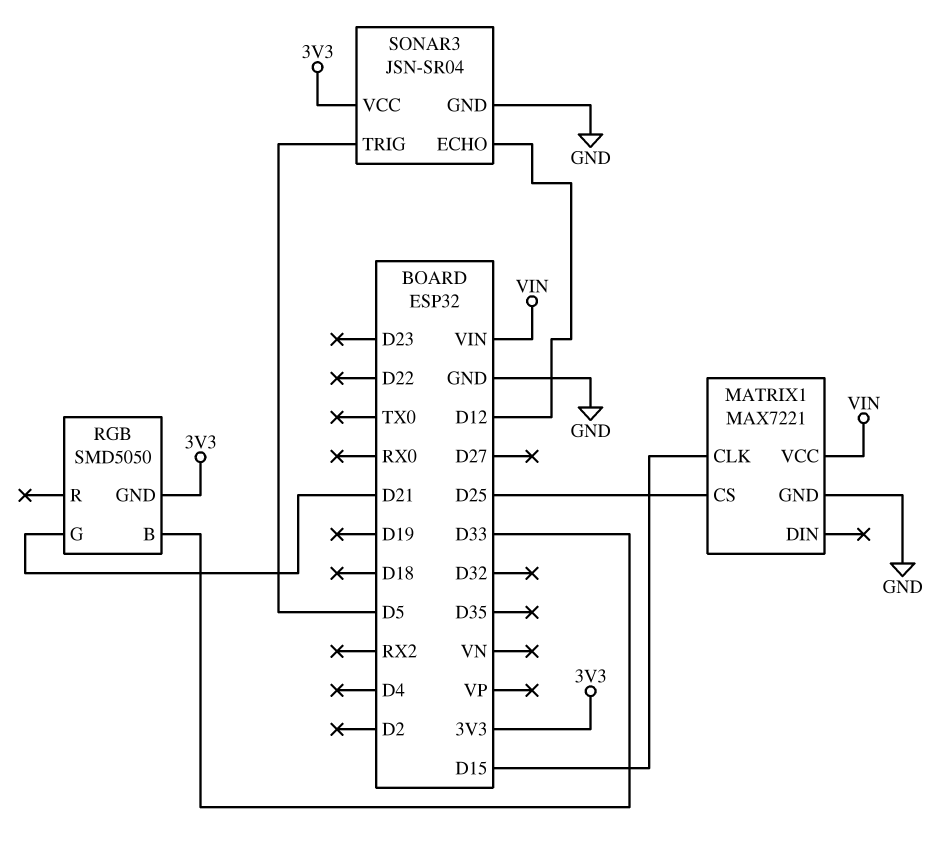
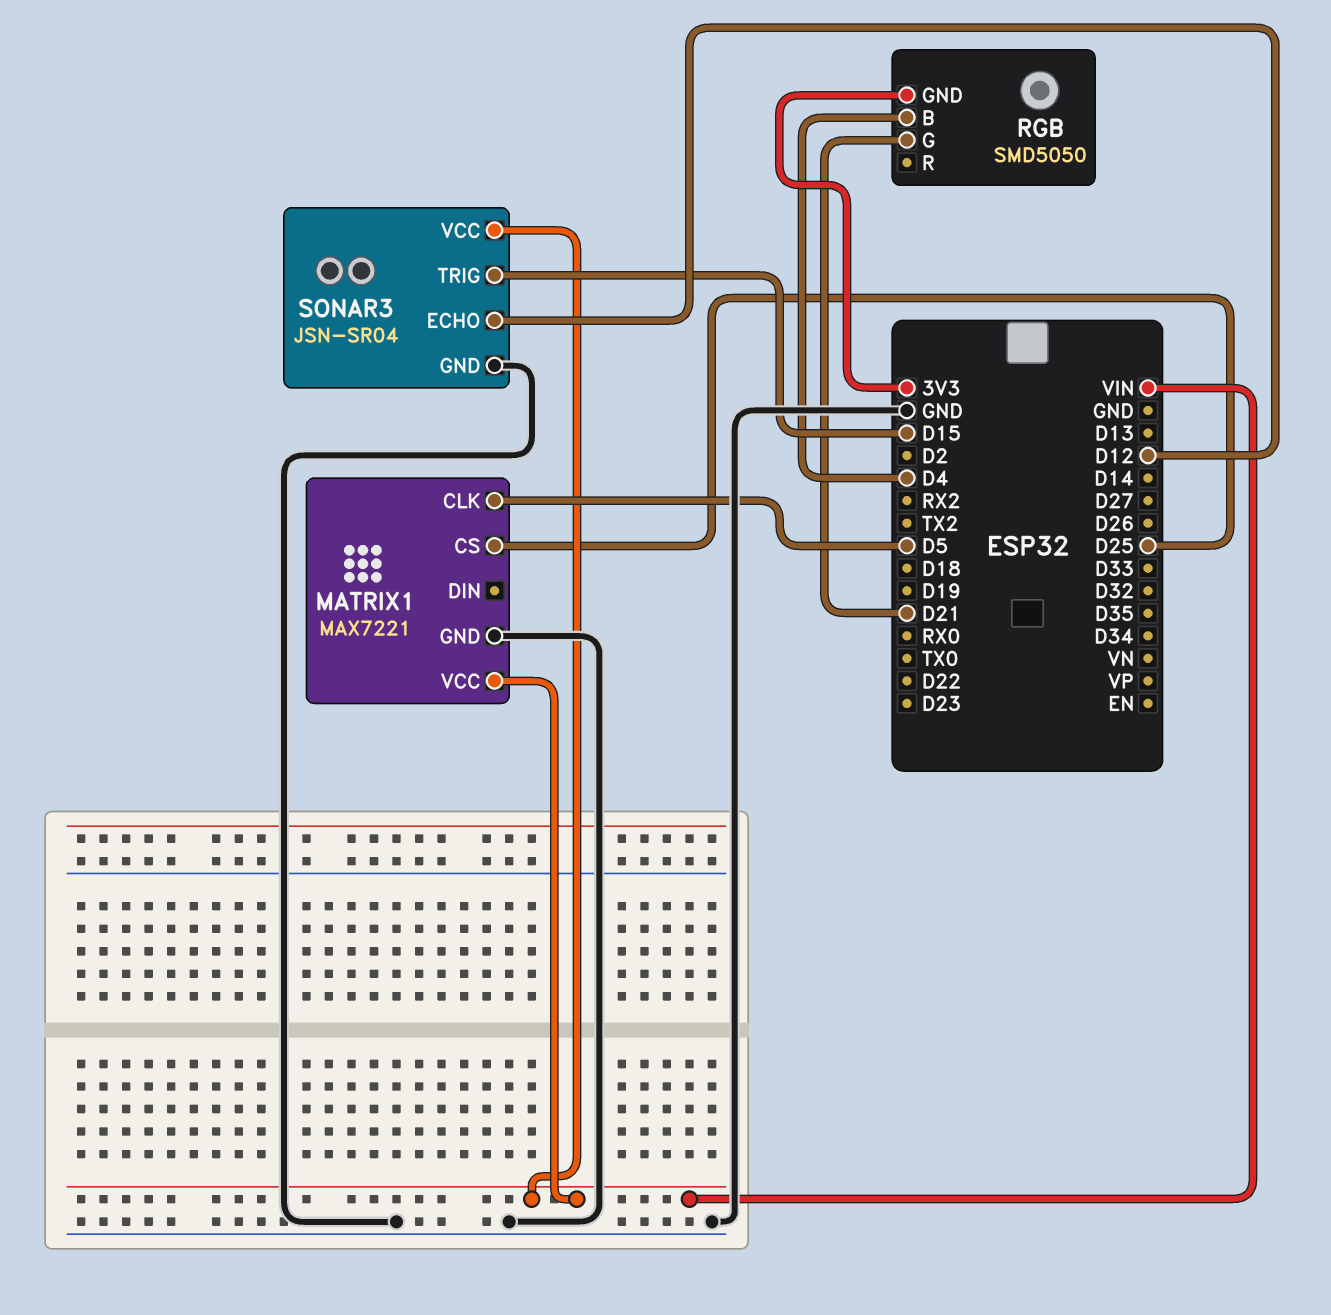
MATRIX1 pin CLK: D15 -> D5
RGB pin B: D33 -> D4
SONAR3 pin TRIG: D5 -> D15
SONAR3 pin VCC: 3V3 -> VIN

